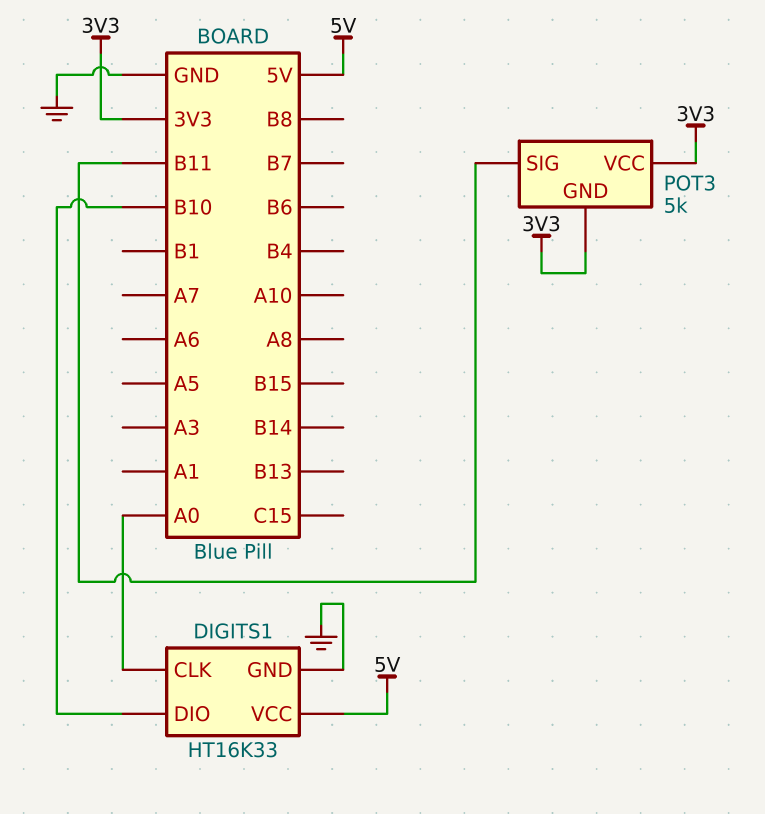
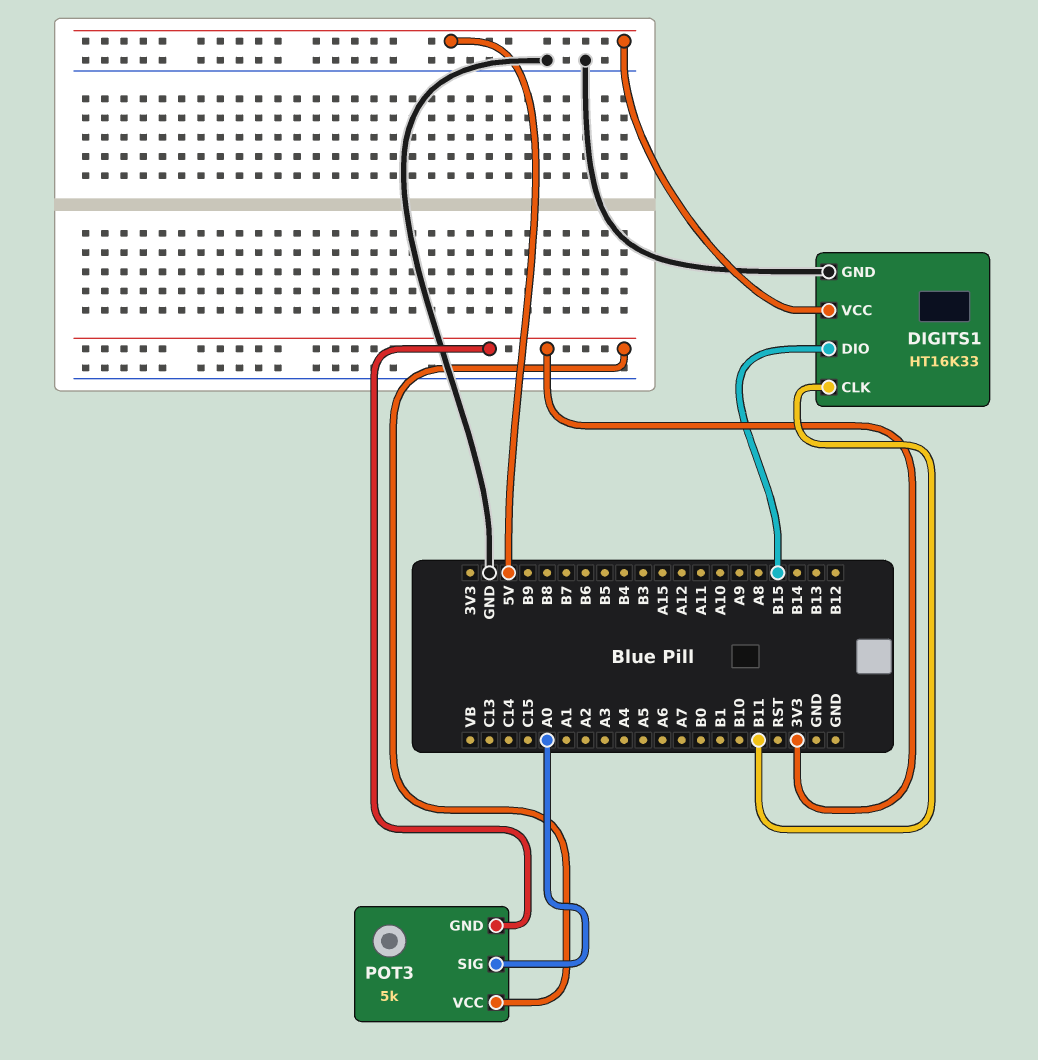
DIGITS1 pin CLK: A0 -> B11
DIGITS1 pin DIO: B10 -> B15
POT3 pin SIG: B11 -> A0

